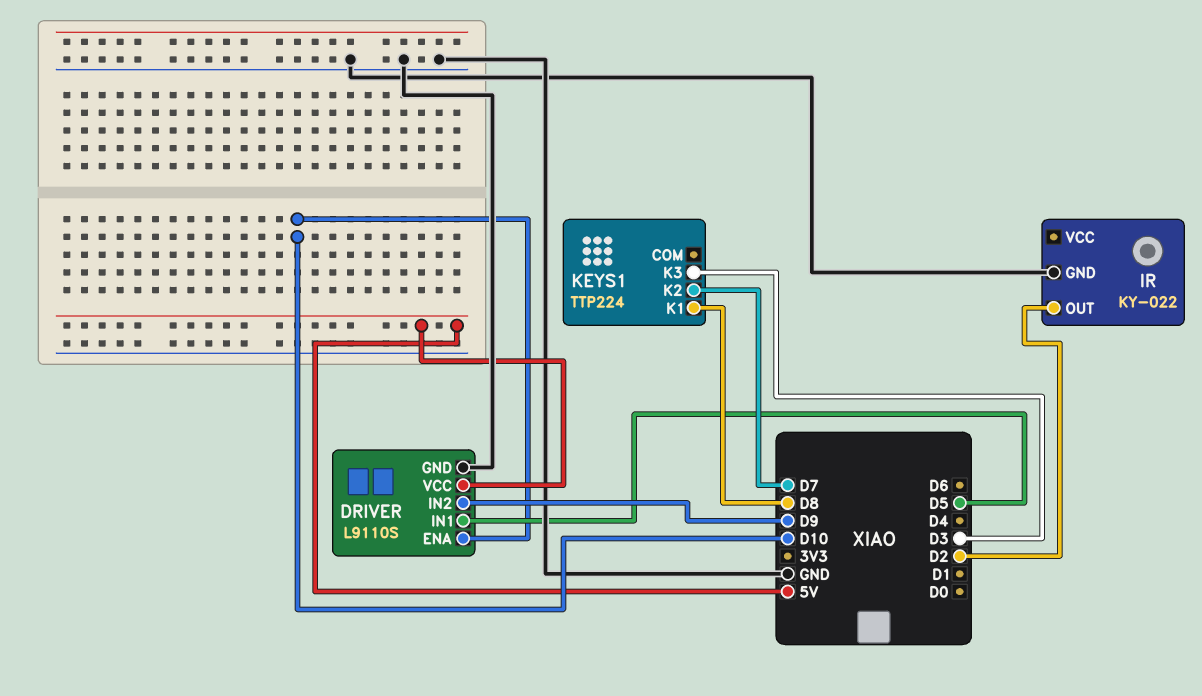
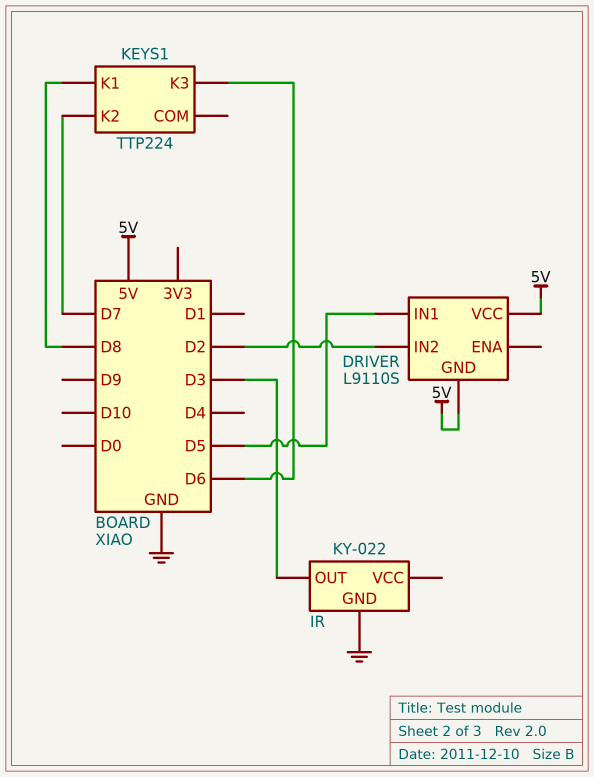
DRIVER pin ENA: D10 -> none
DRIVER pin GND: GND -> 5V
DRIVER pin IN2: D9 -> D2
IR pin OUT: D2 -> D3
KEYS1 pin K3: D3 -> D6

